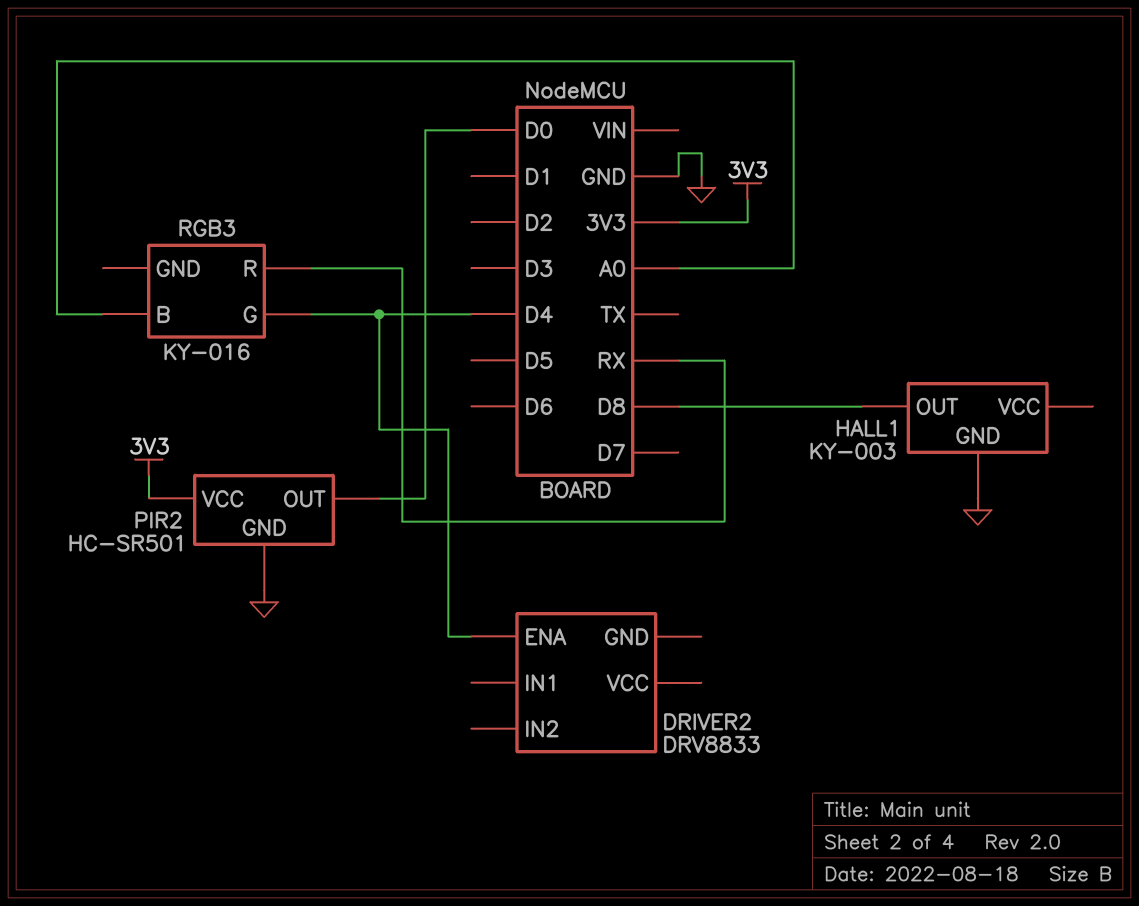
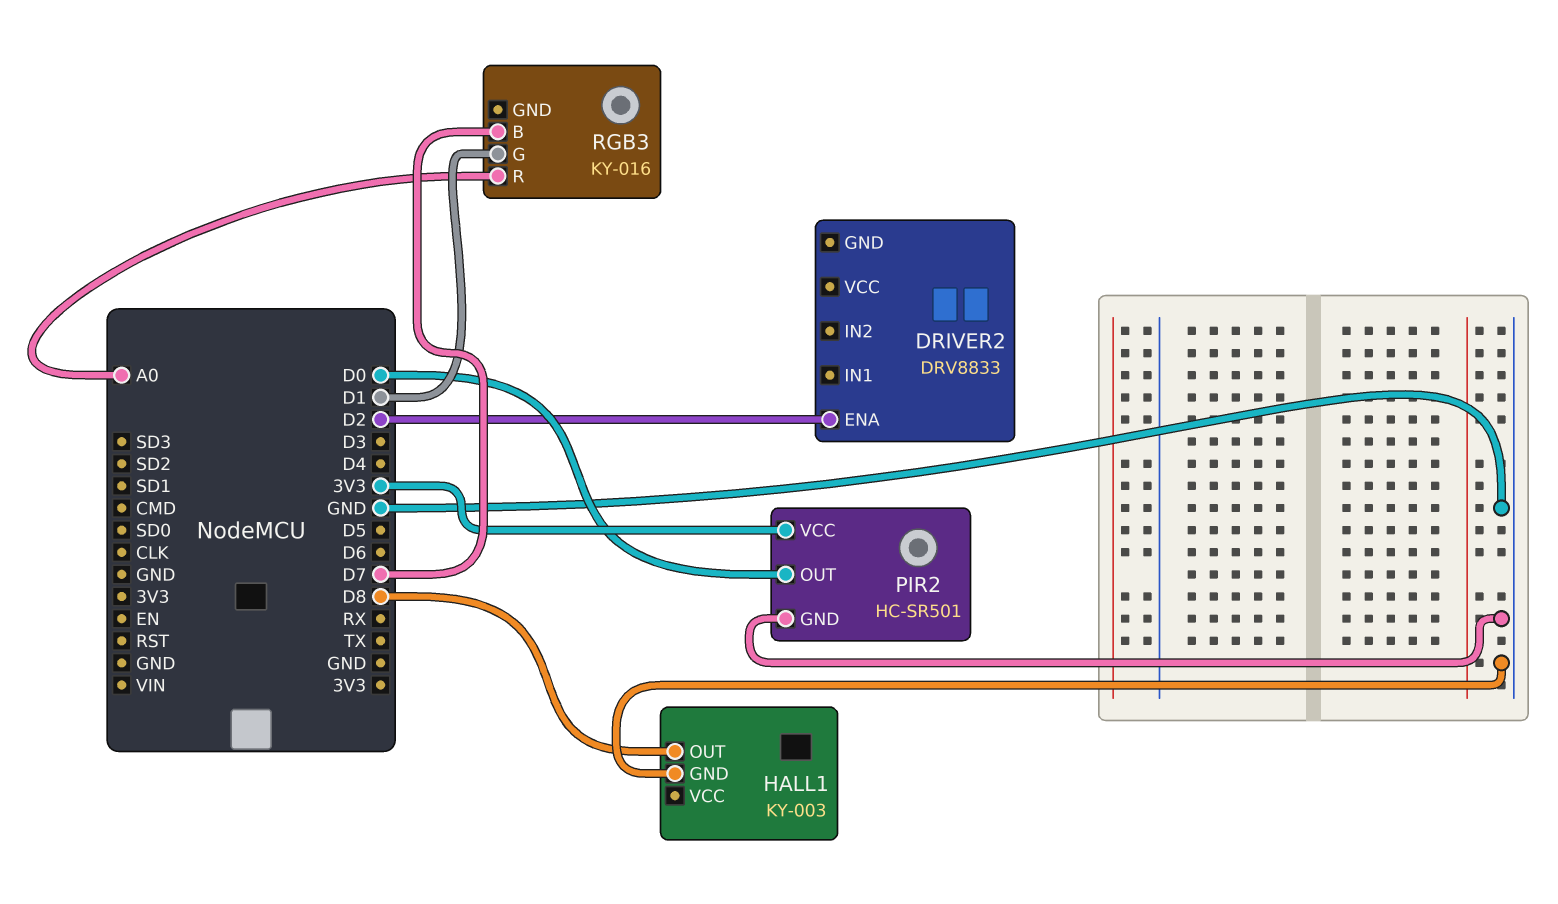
DRIVER2 pin ENA: D4 -> D2
RGB3 pin B: A0 -> D7
RGB3 pin G: D4 -> D1
RGB3 pin R: RX -> A0

